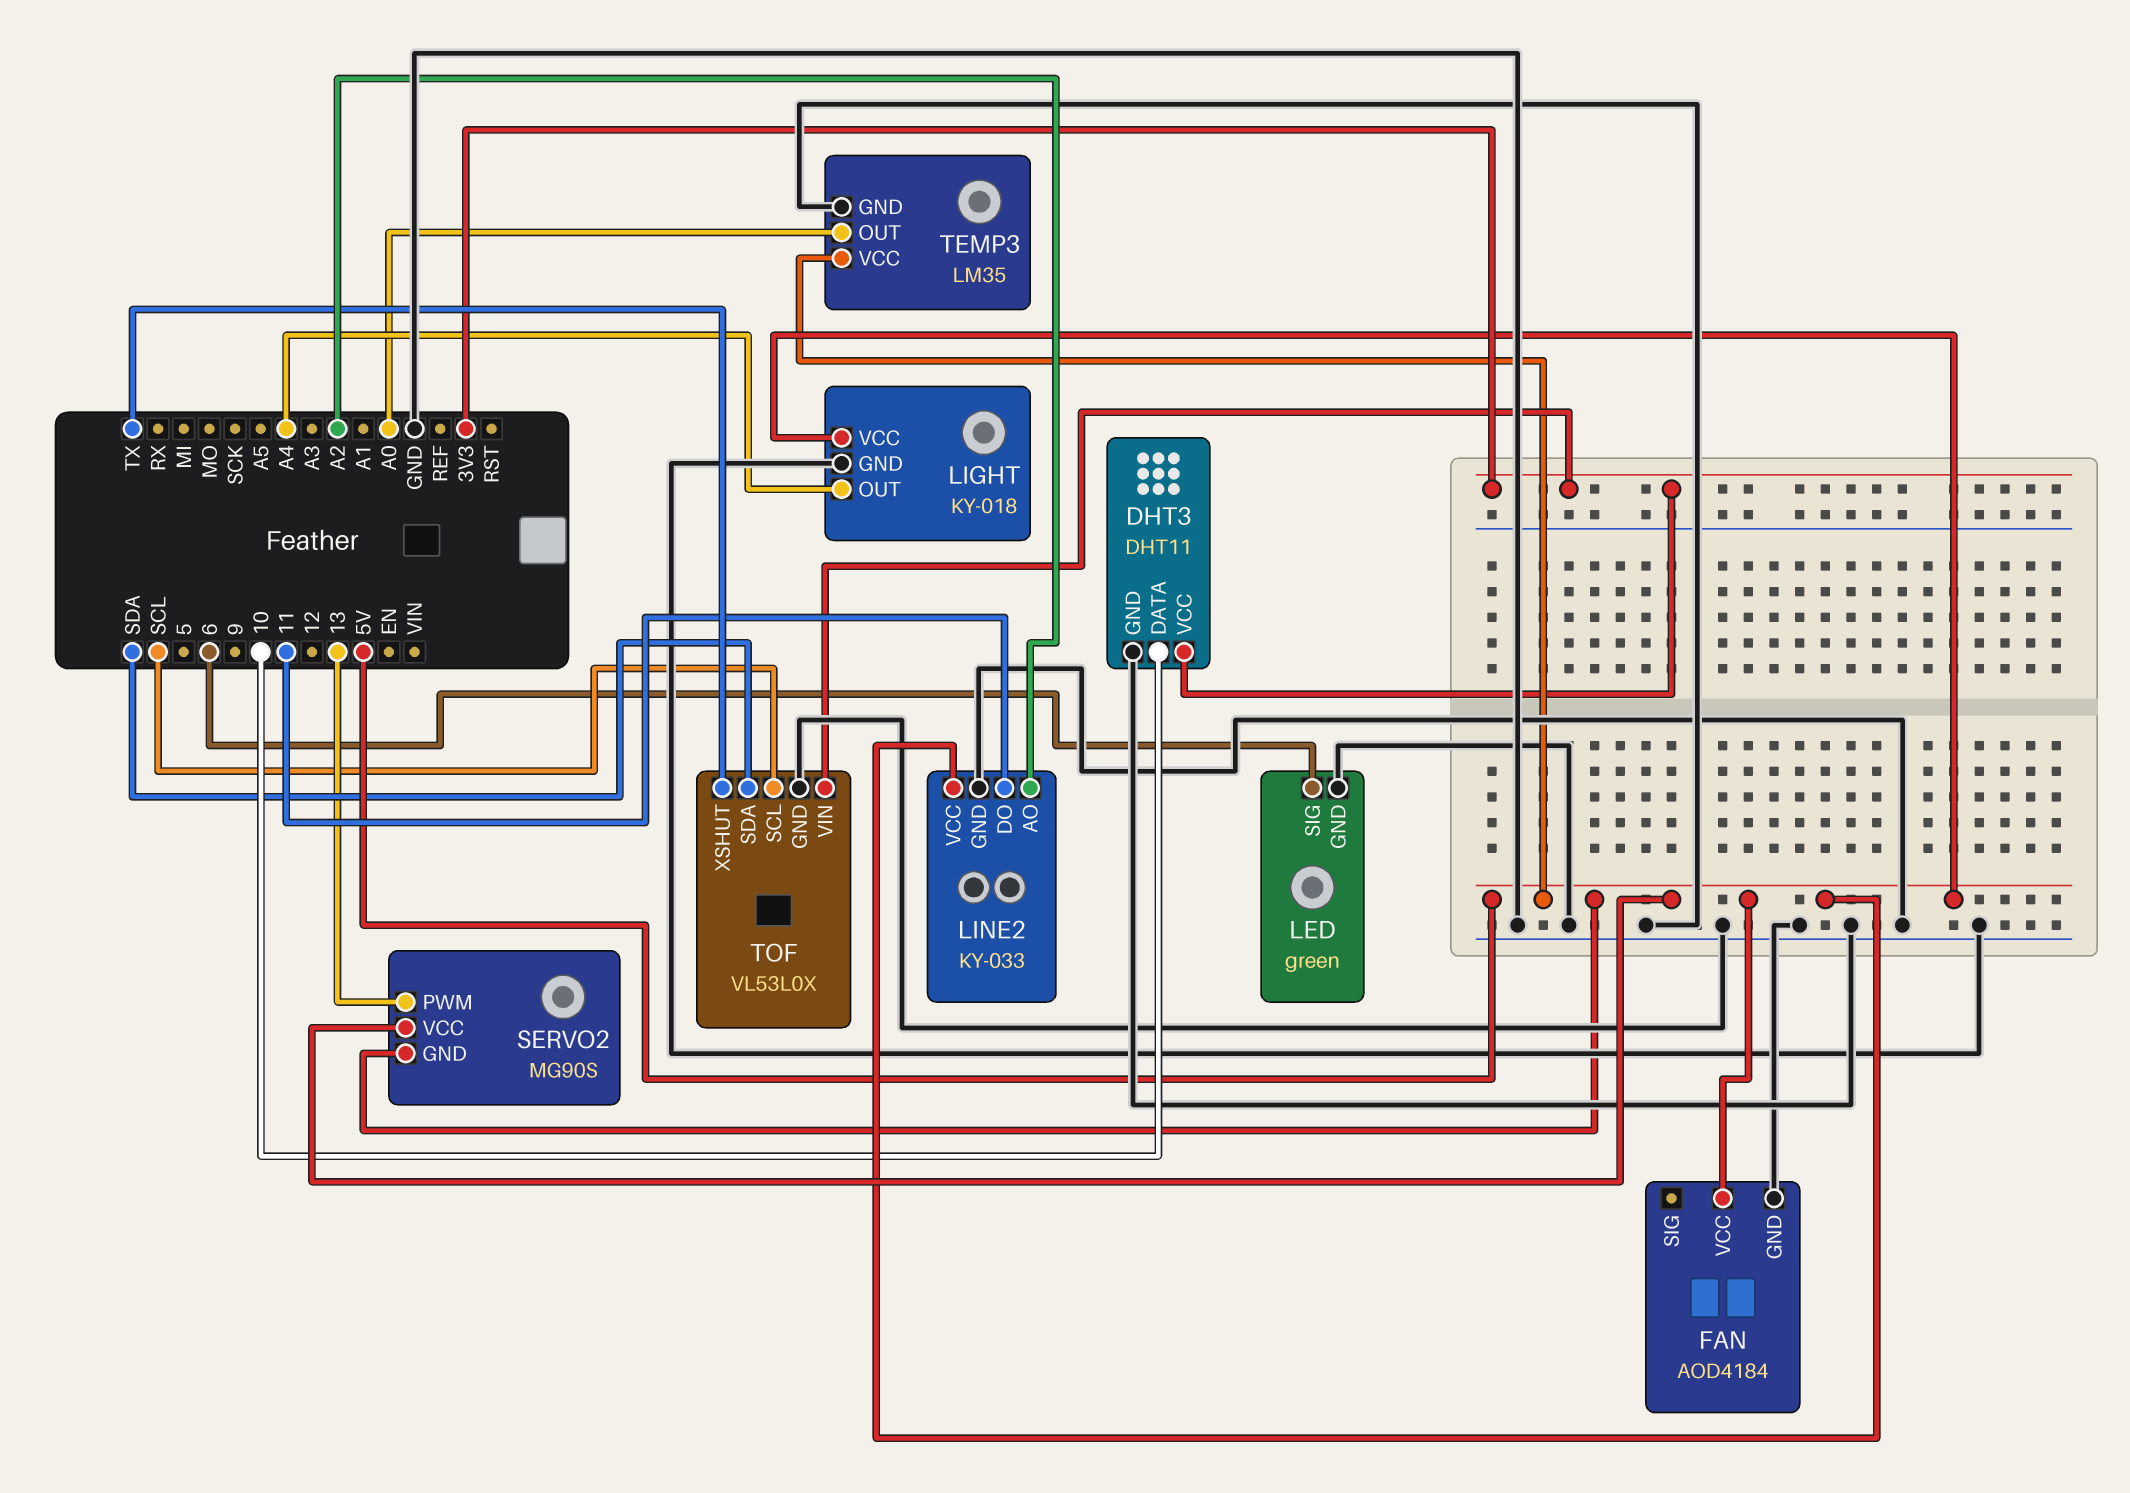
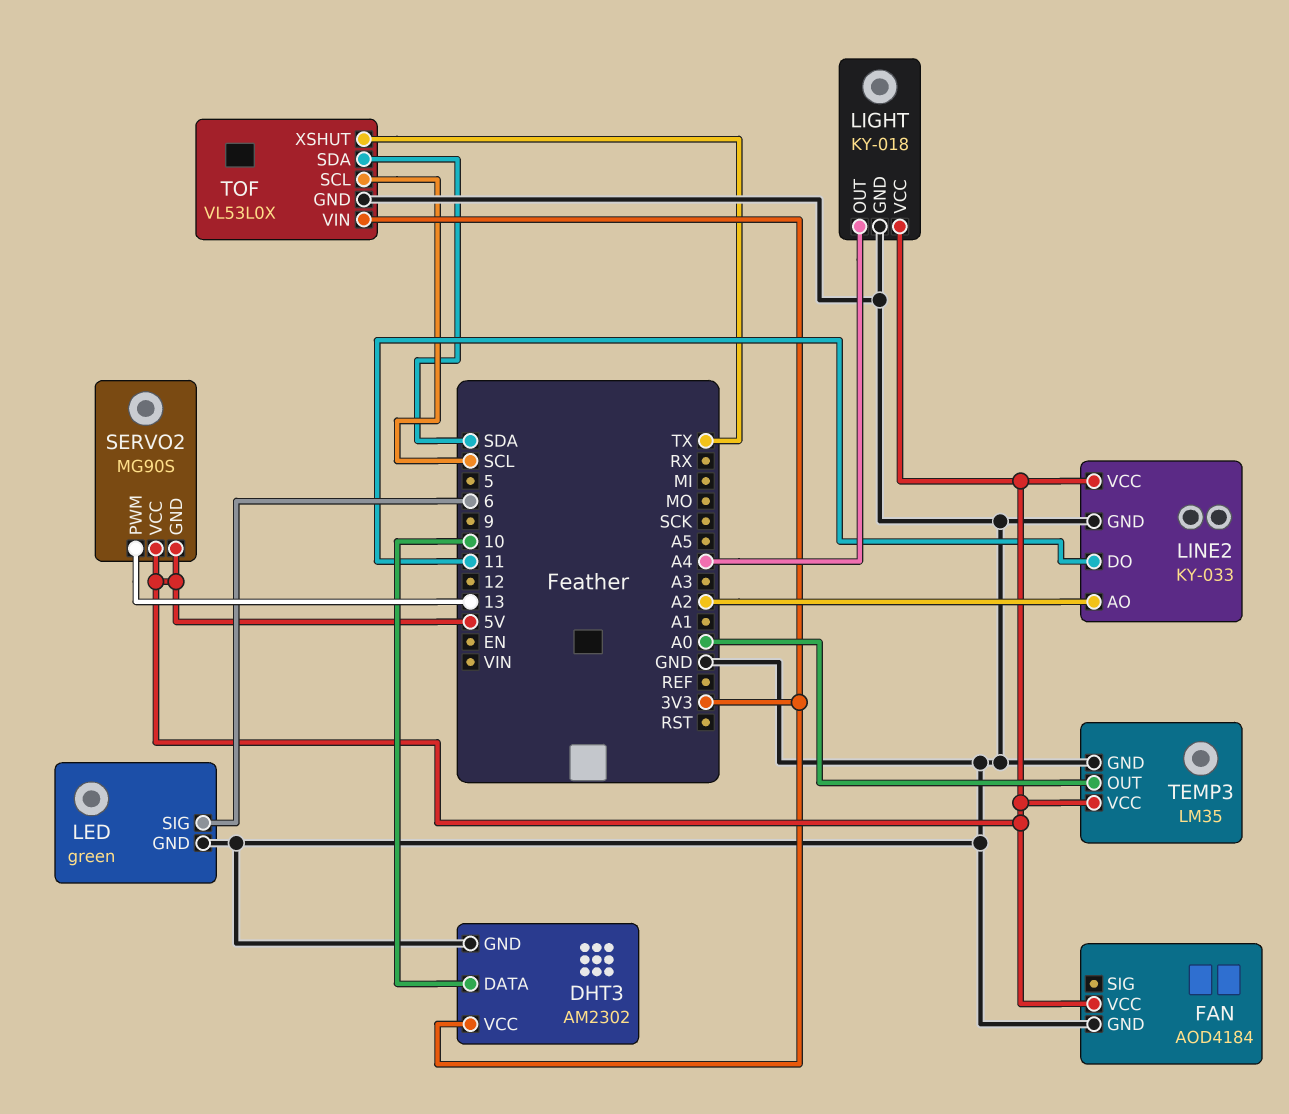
DHT3: DHT11 -> AM2302

